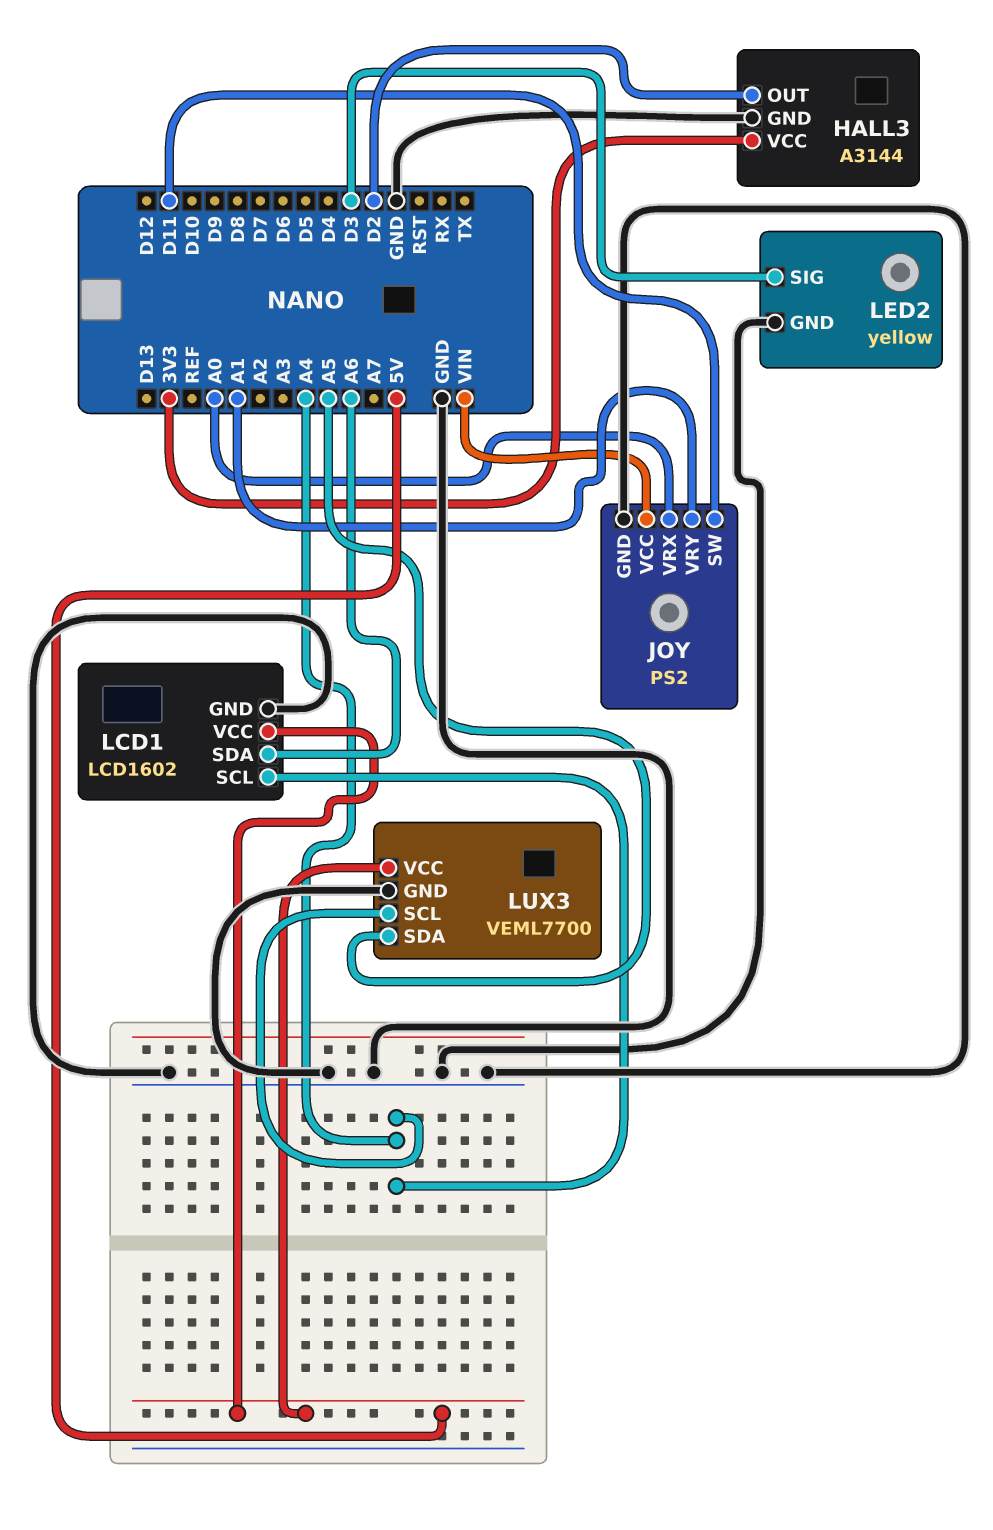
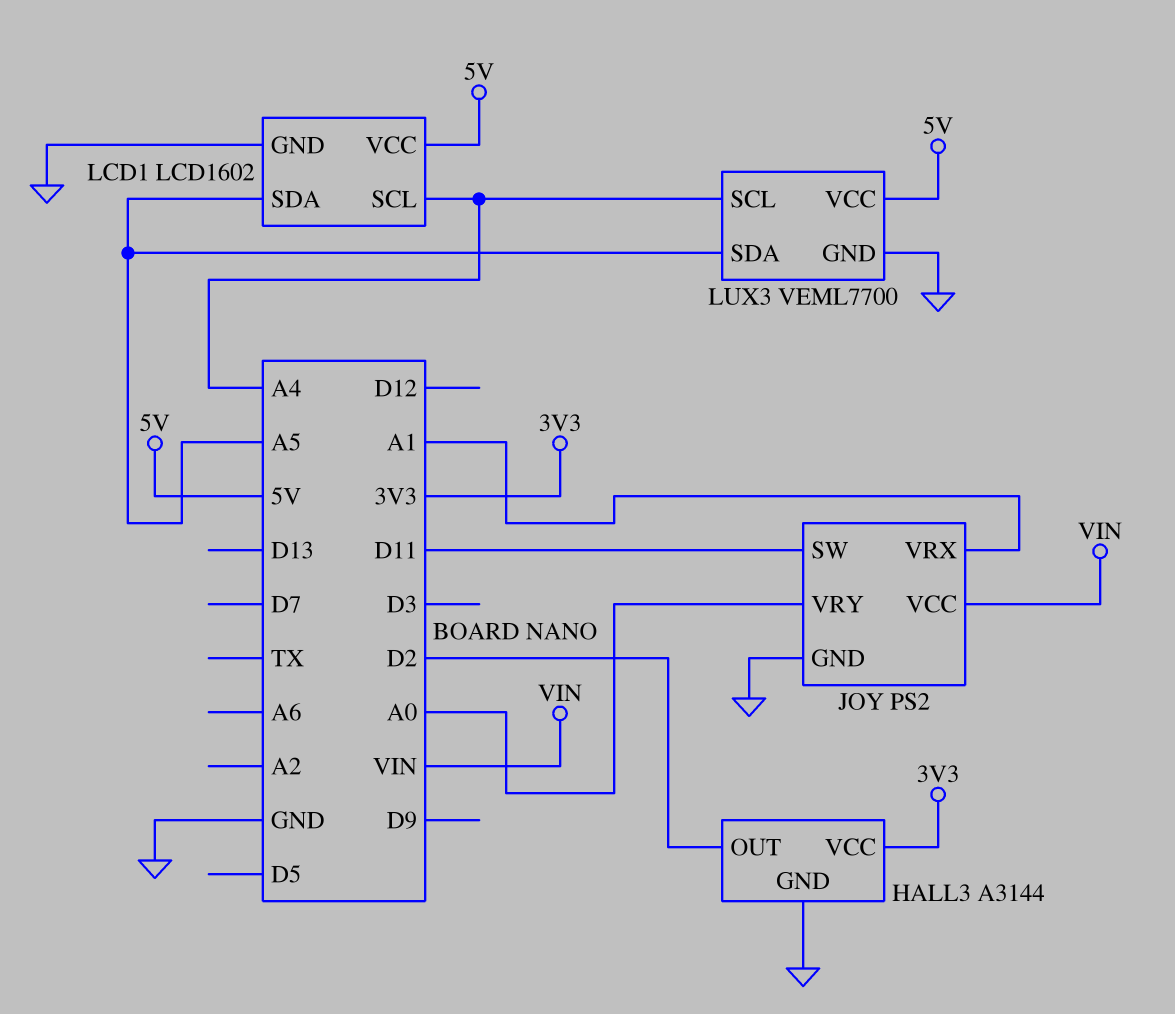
JOY pin VRX: A0 -> A1
JOY pin VRY: A1 -> A0
LCD1 pin SDA: A6 -> A5
LED2: yellow -> none
LED2 pin GND: GND -> none
LED2 pin SIG: D3 -> none

